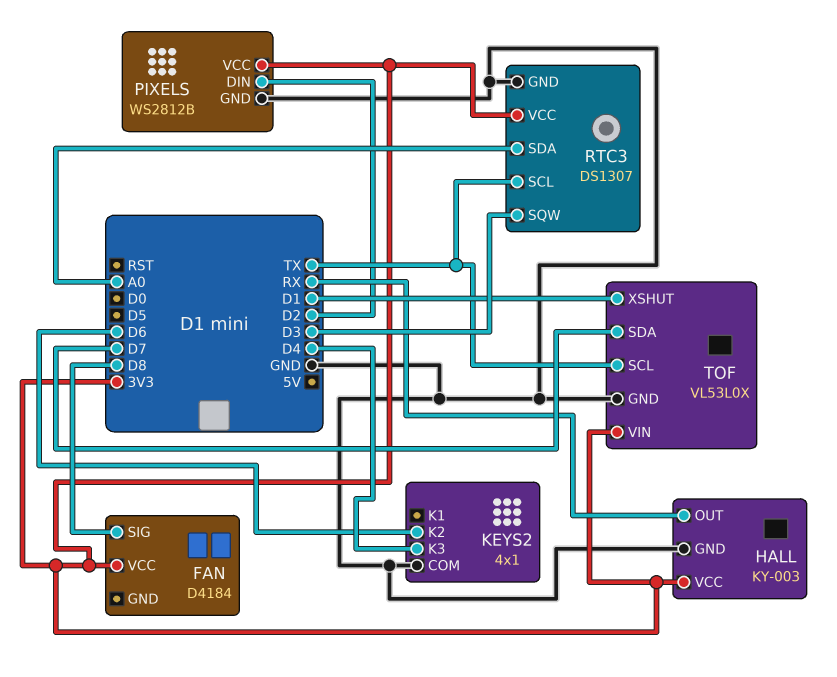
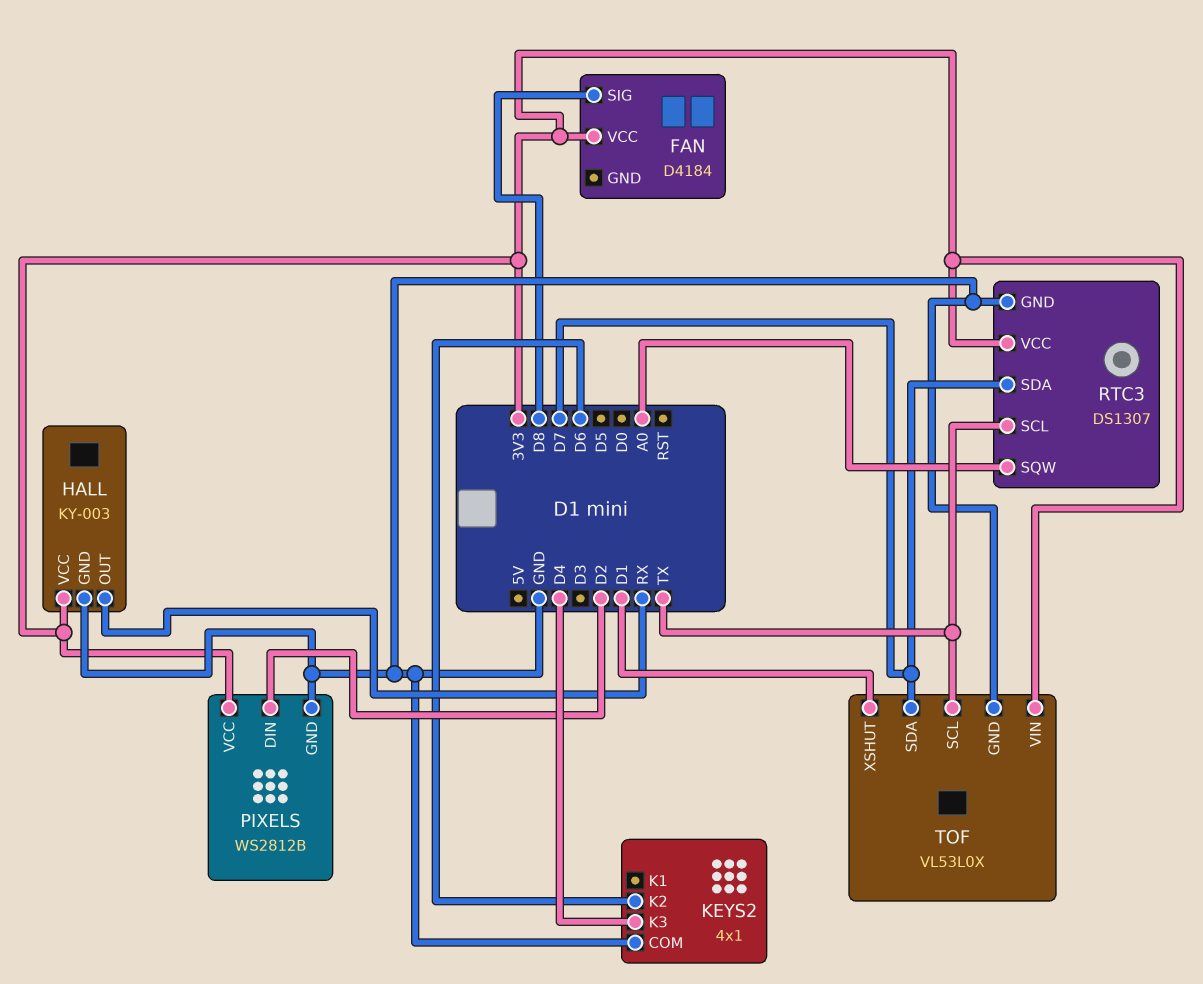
RTC3 pin SDA: A0 -> D7
RTC3 pin SQW: D3 -> A0

